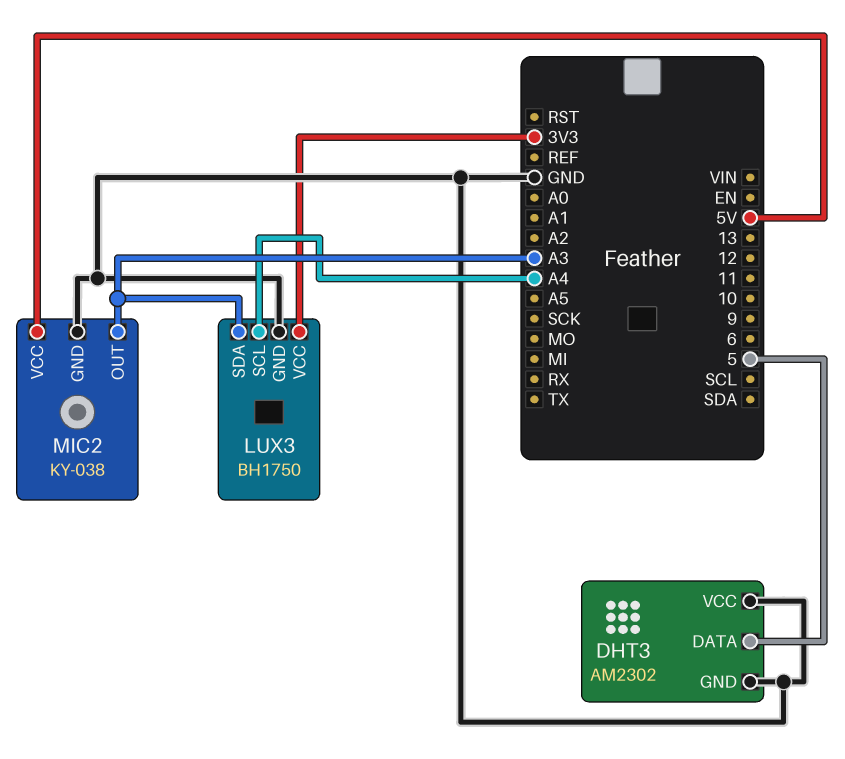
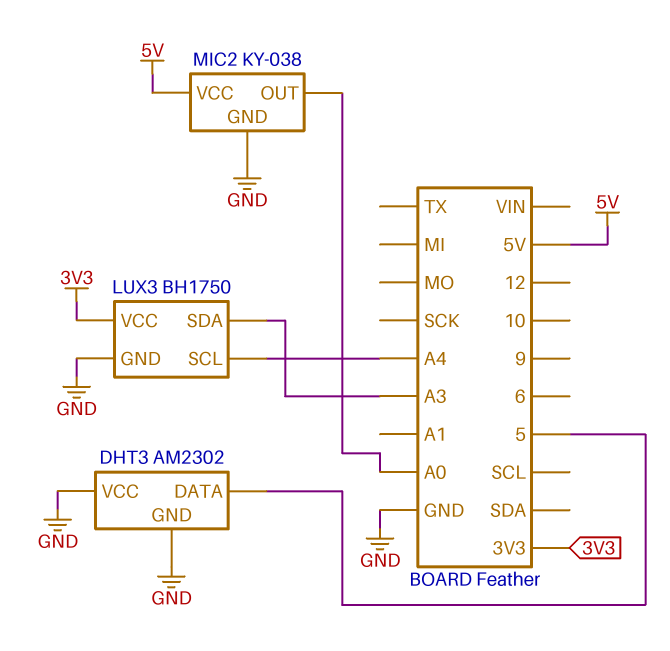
MIC2 pin OUT: A3 -> A0

